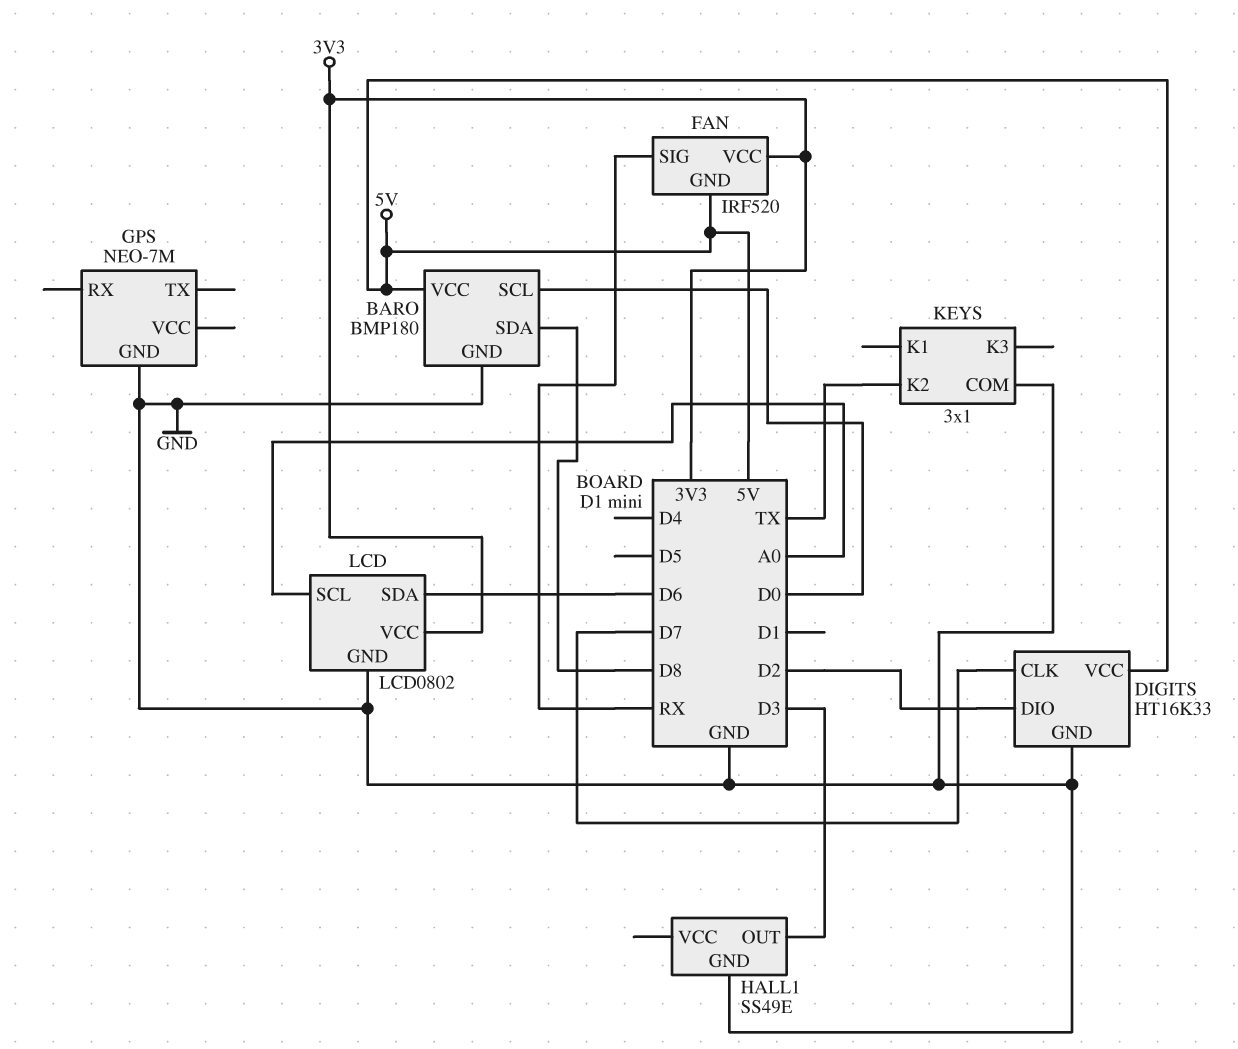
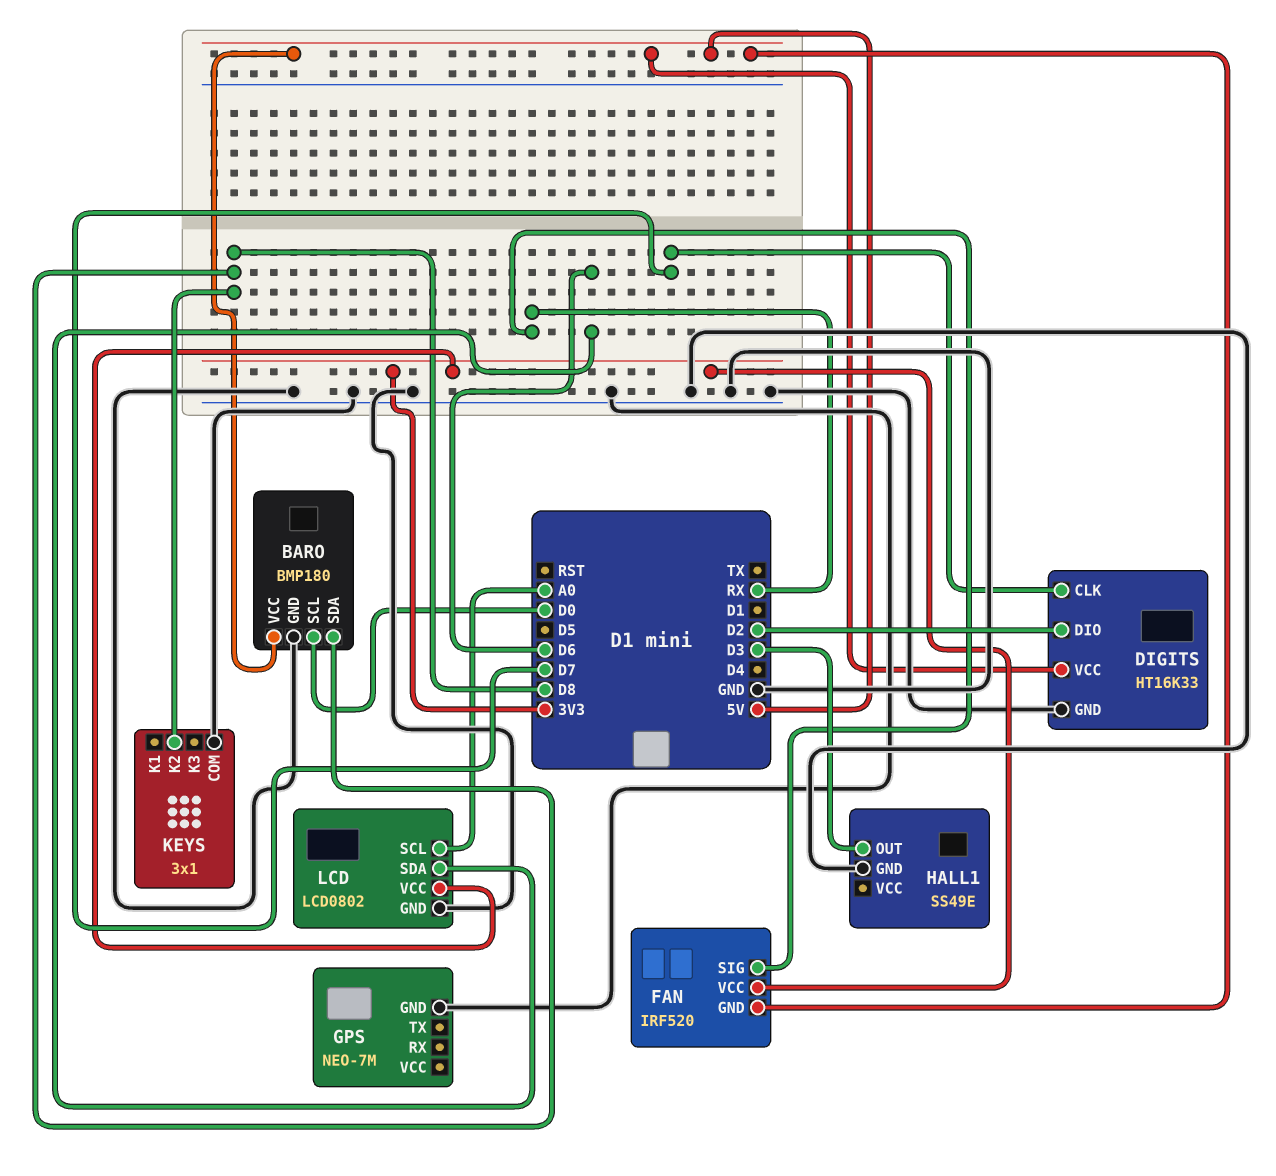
KEYS pin K2: TX -> D8

